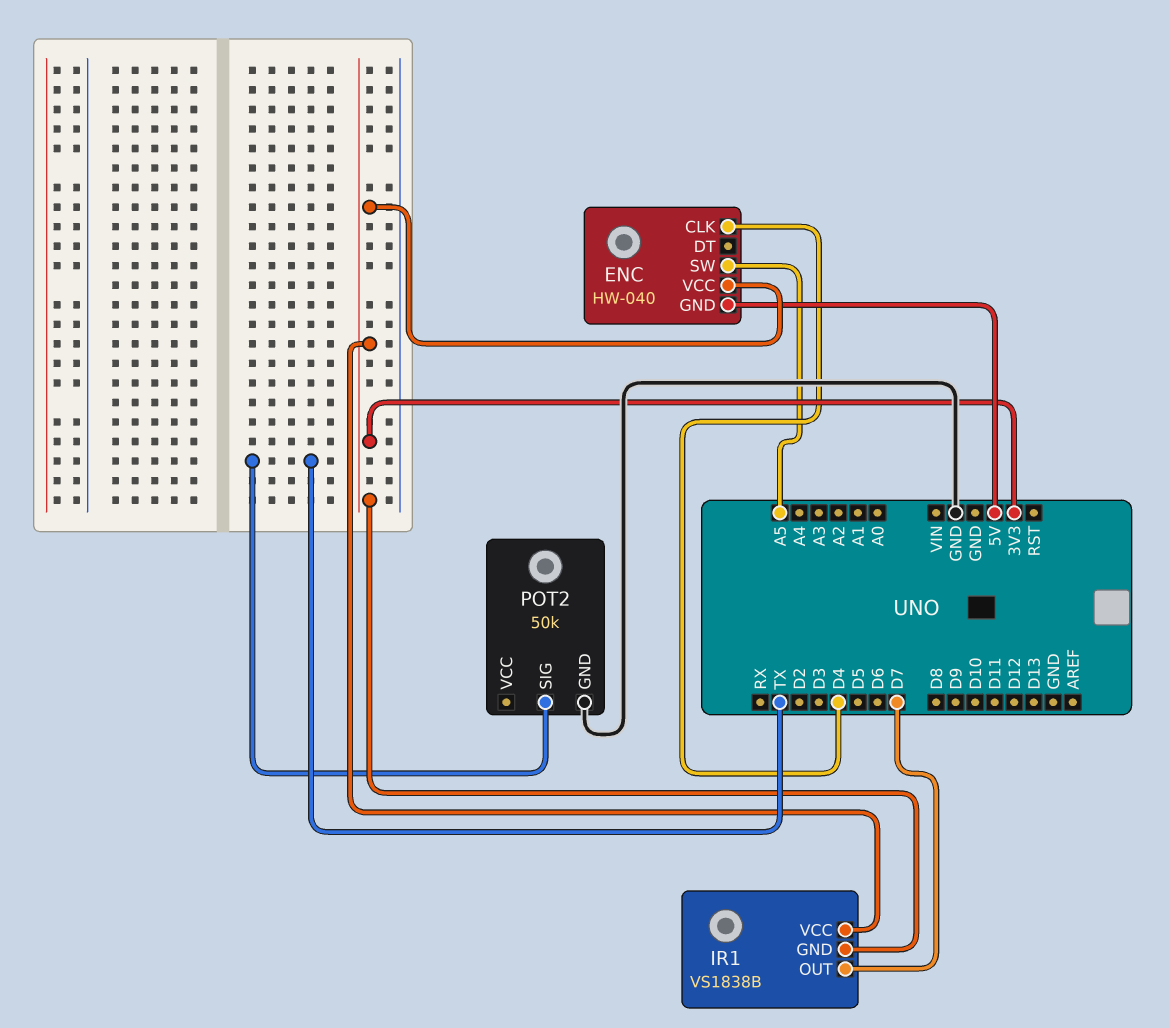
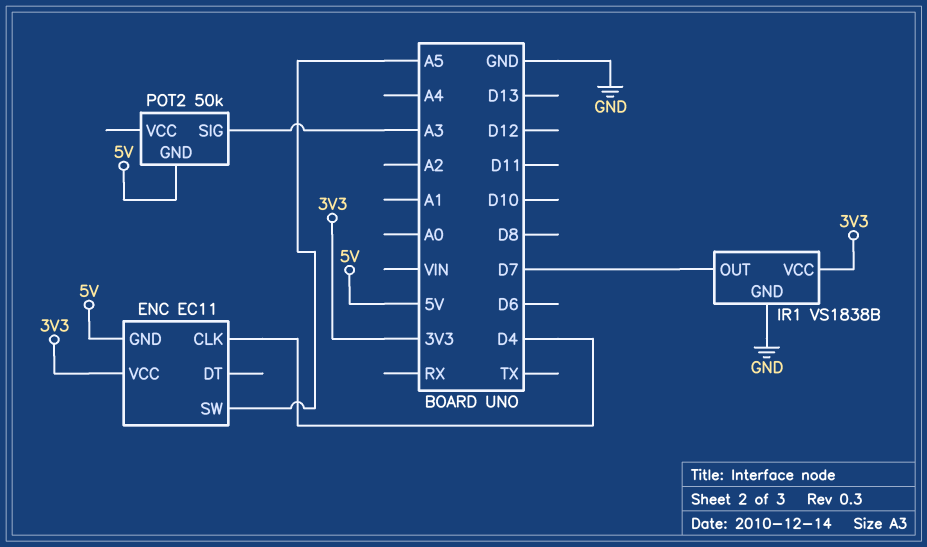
ENC: HW-040 -> EC11
IR1 pin GND: 3V3 -> GND
POT2 pin GND: GND -> 5V
POT2 pin SIG: TX -> A3

